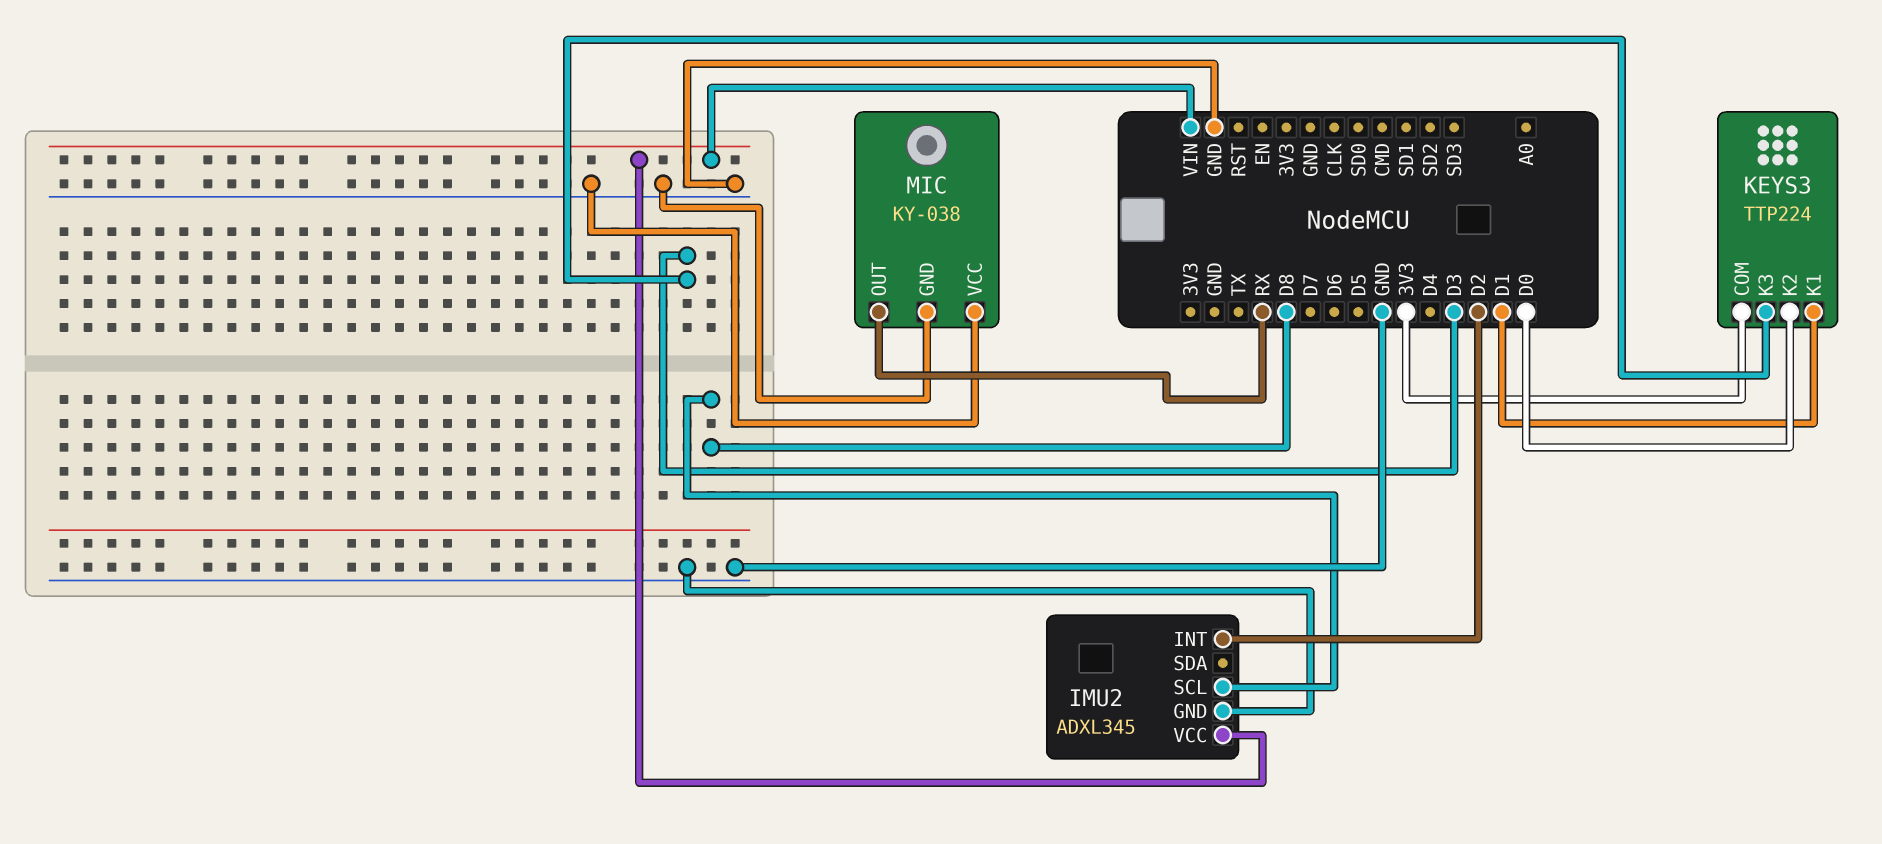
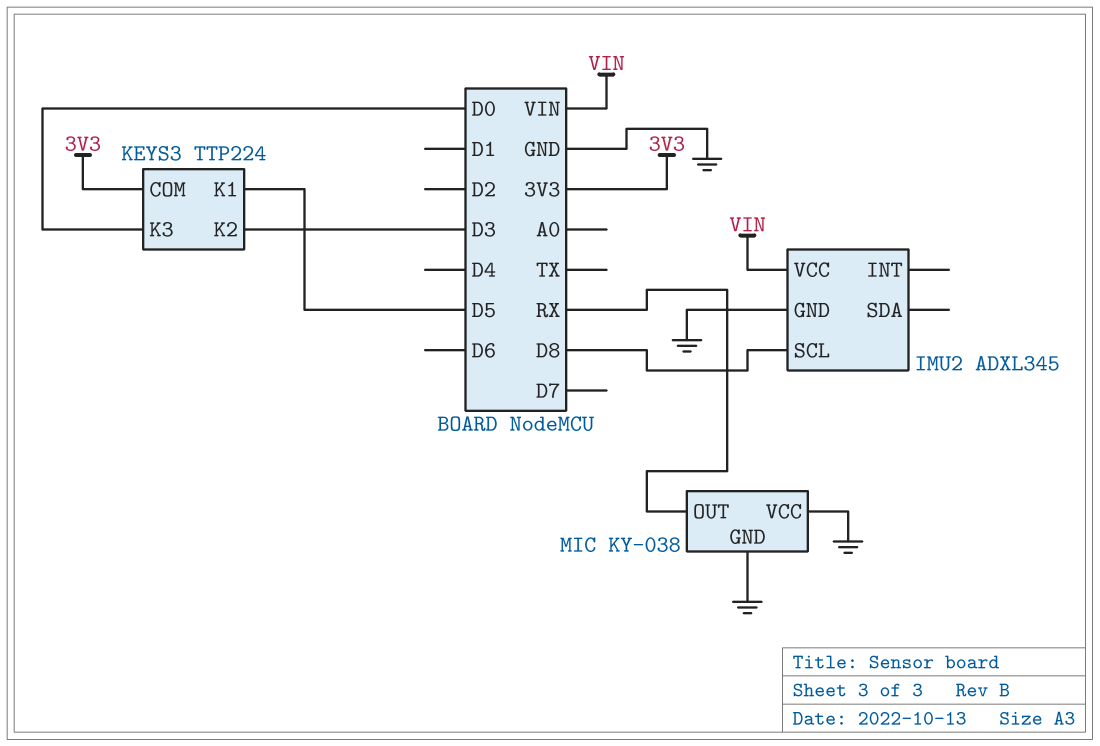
IMU2 pin INT: D2 -> none
KEYS3 pin K1: D1 -> D5
KEYS3 pin K2: D0 -> D3
KEYS3 pin K3: D3 -> D0

